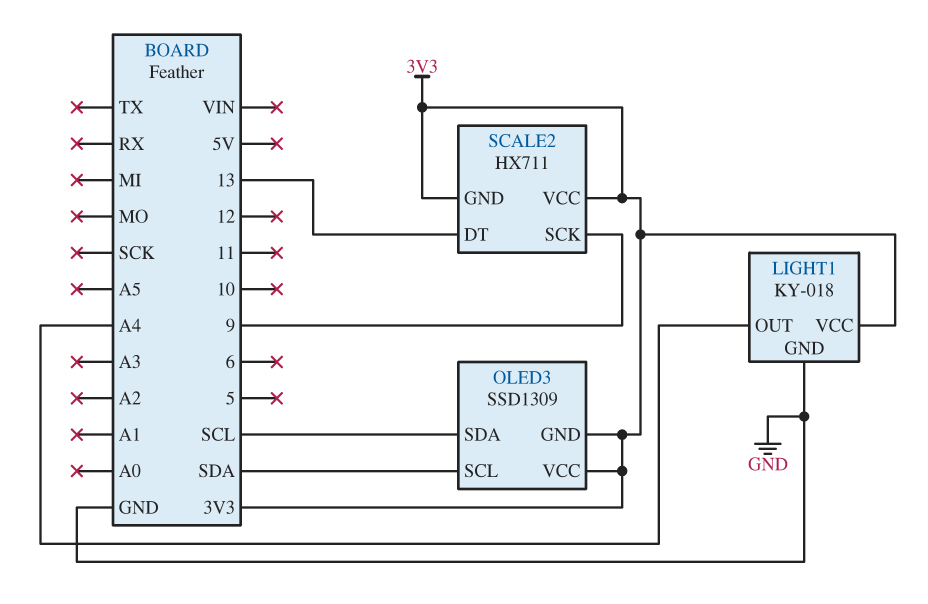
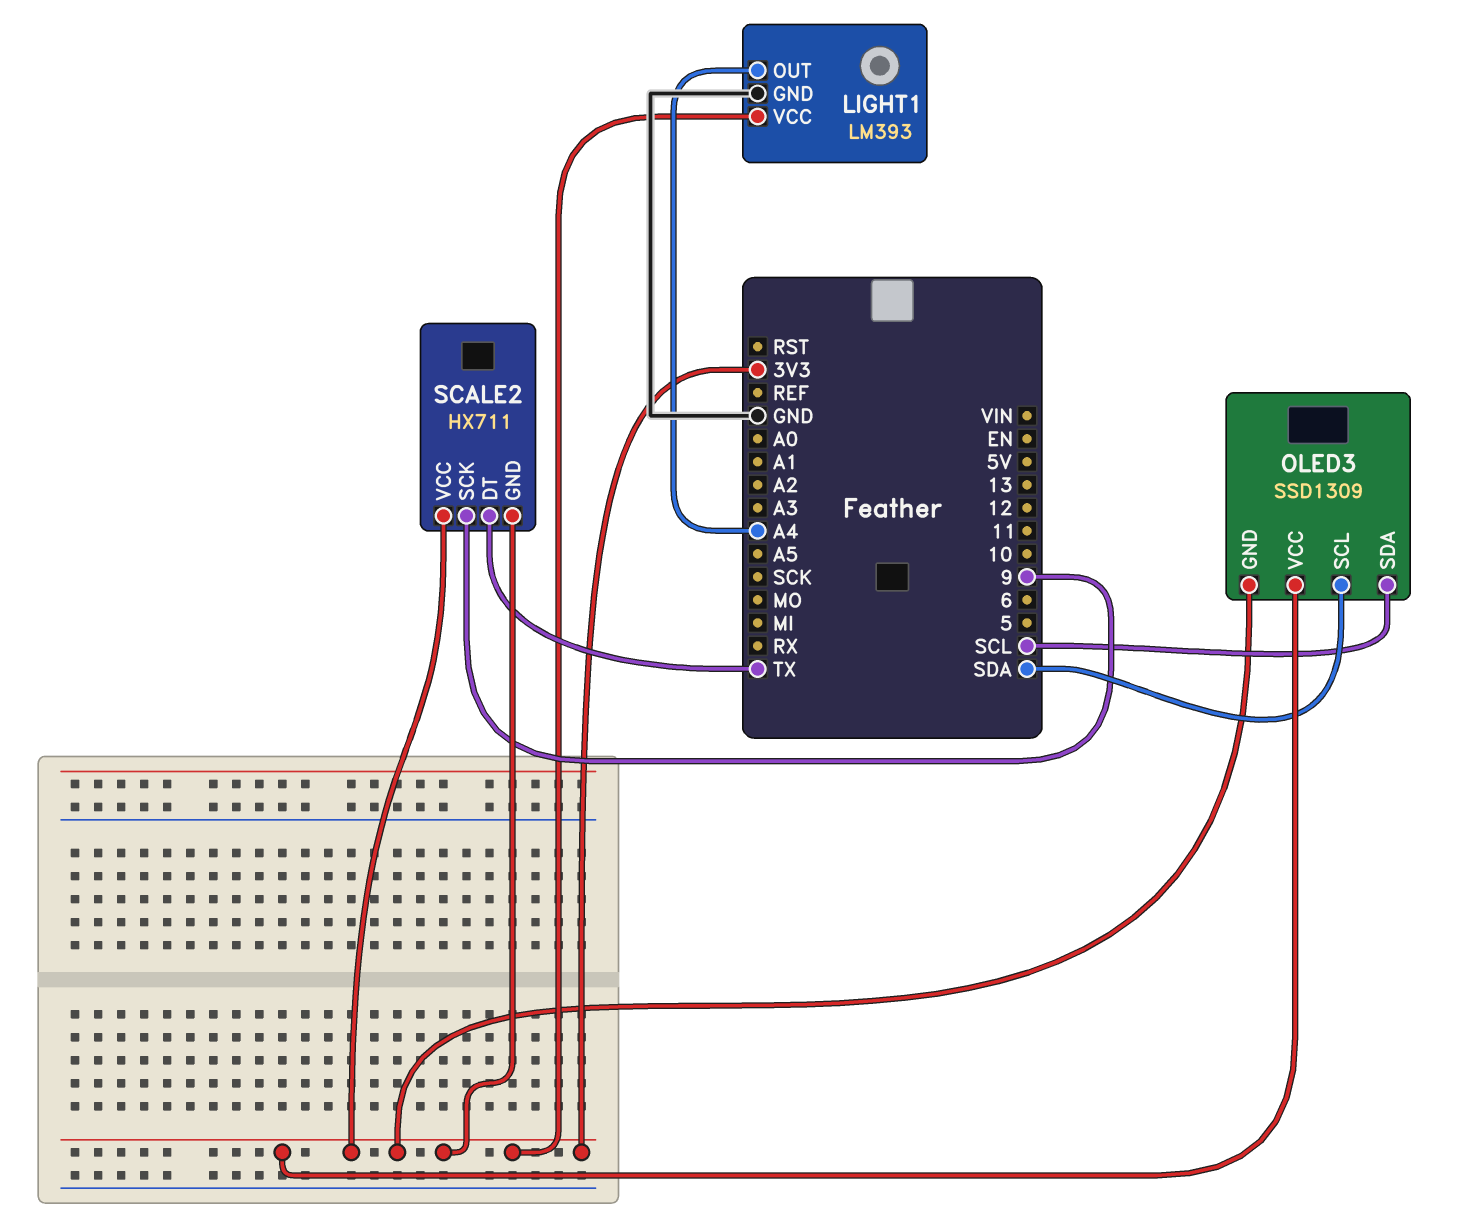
LIGHT1: KY-018 -> LM393
SCALE2 pin DT: 13 -> TX

